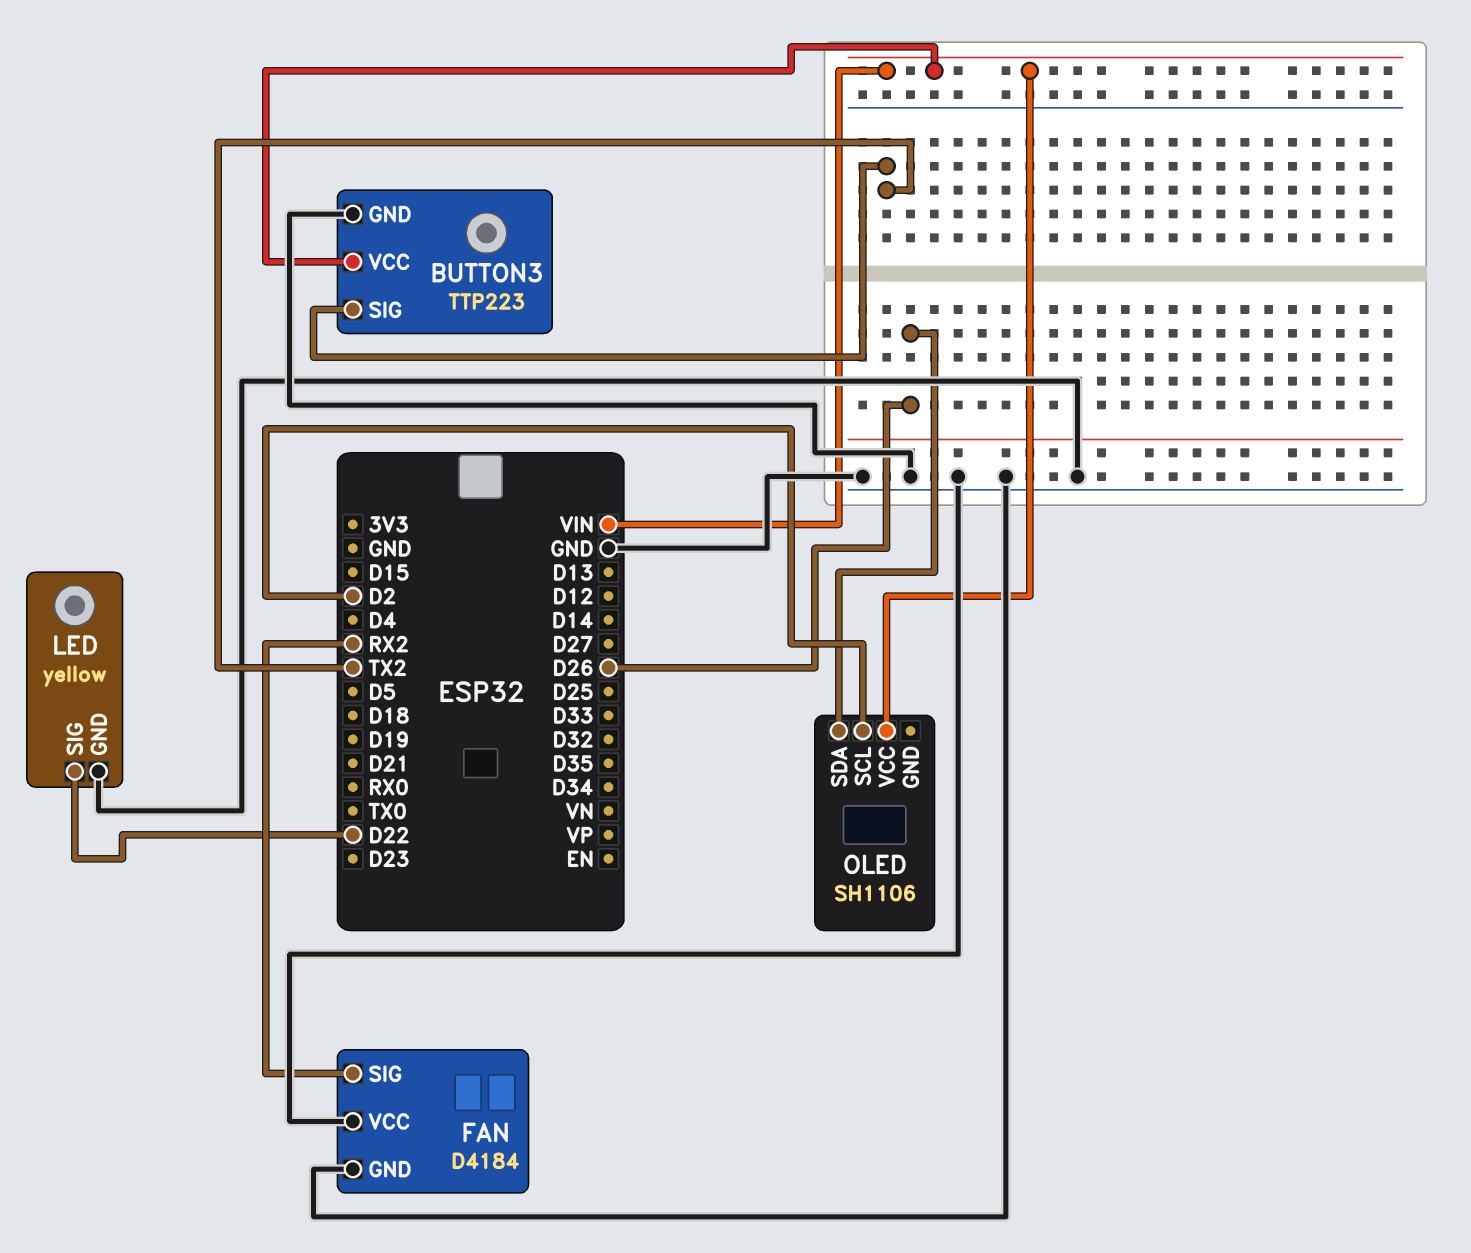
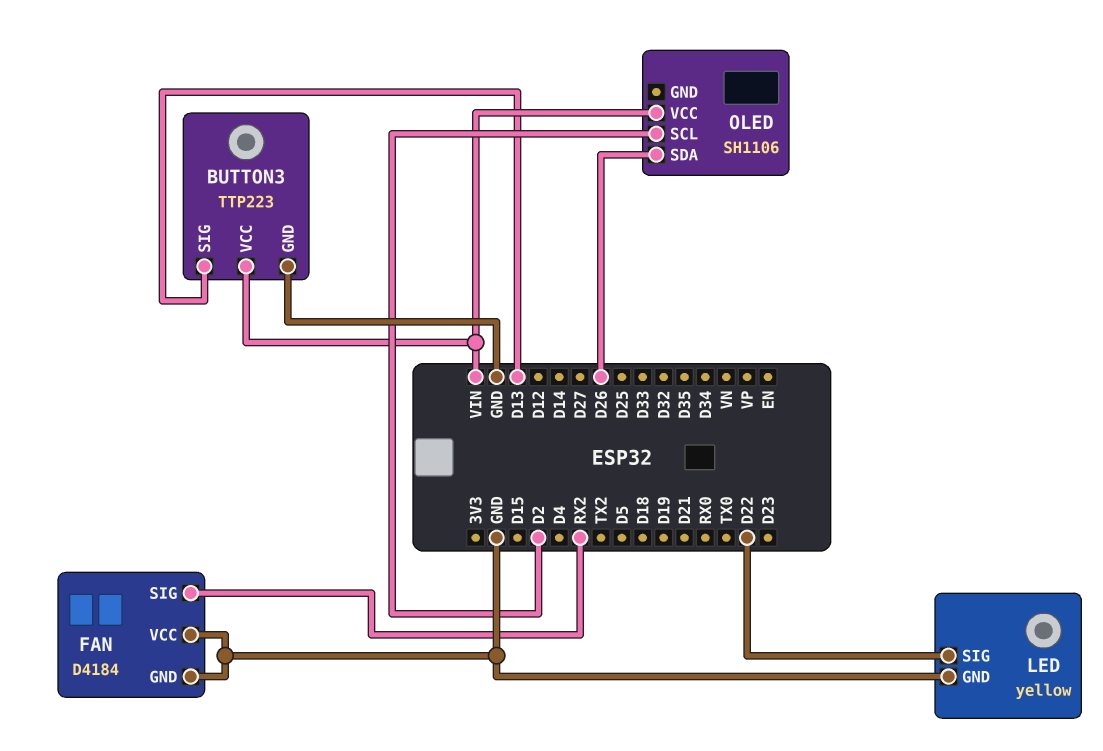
BUTTON3 pin SIG: TX2 -> D13

